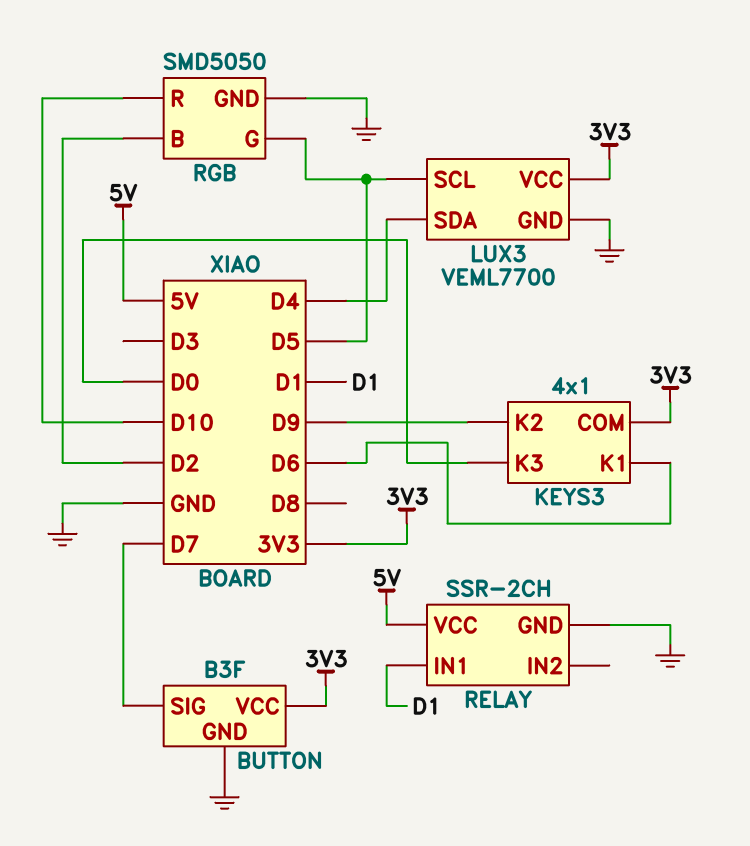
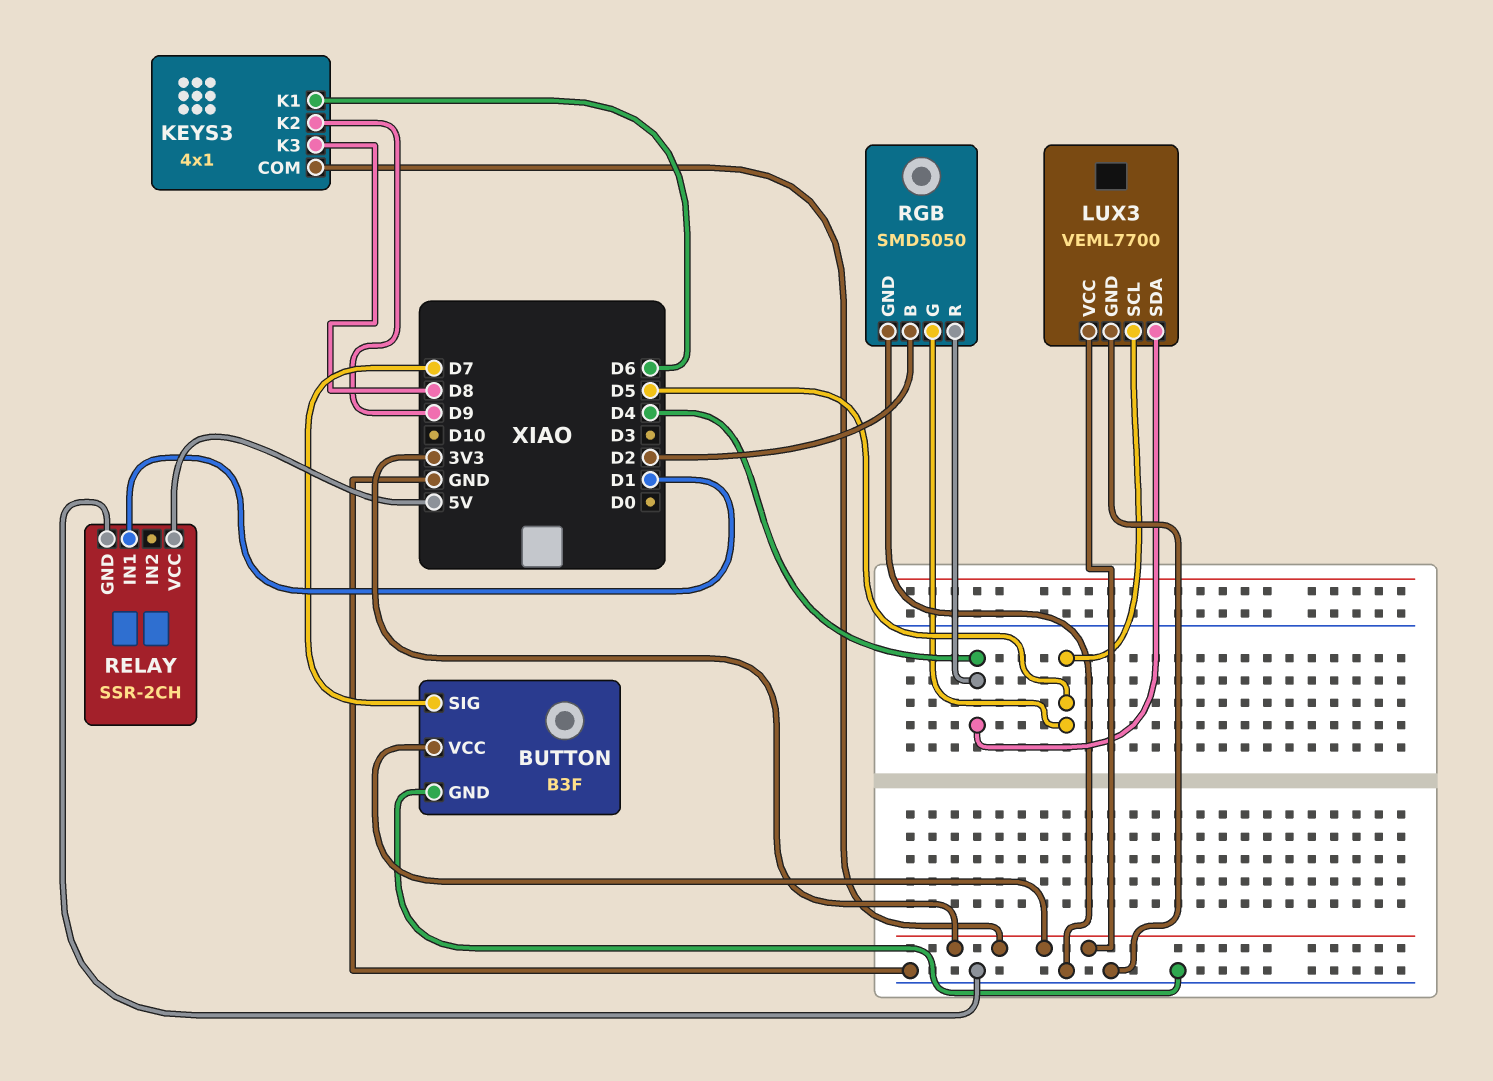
KEYS3 pin K3: D0 -> D8
RGB pin R: D10 -> D4

